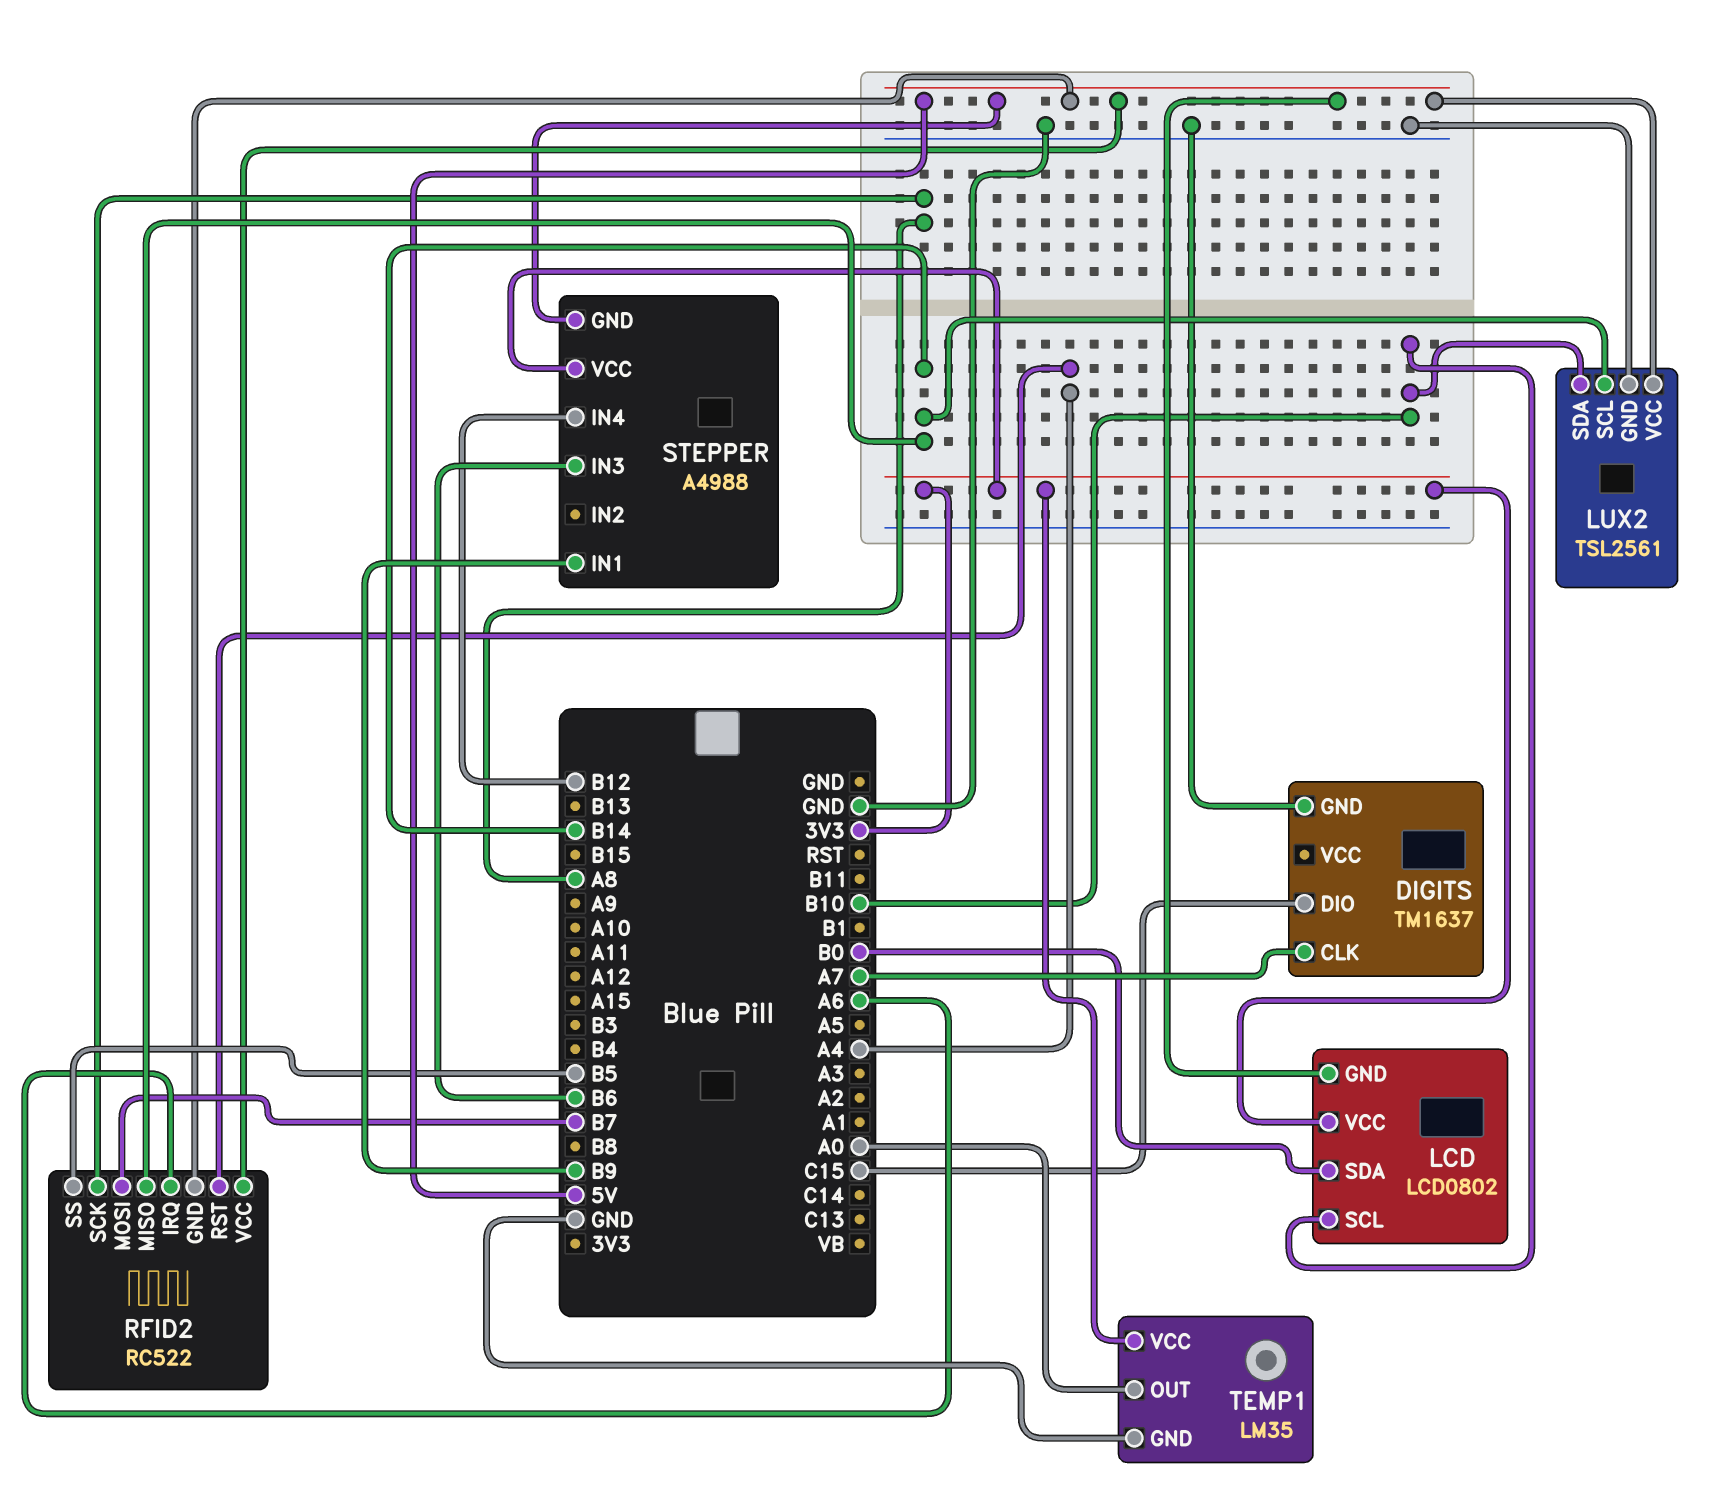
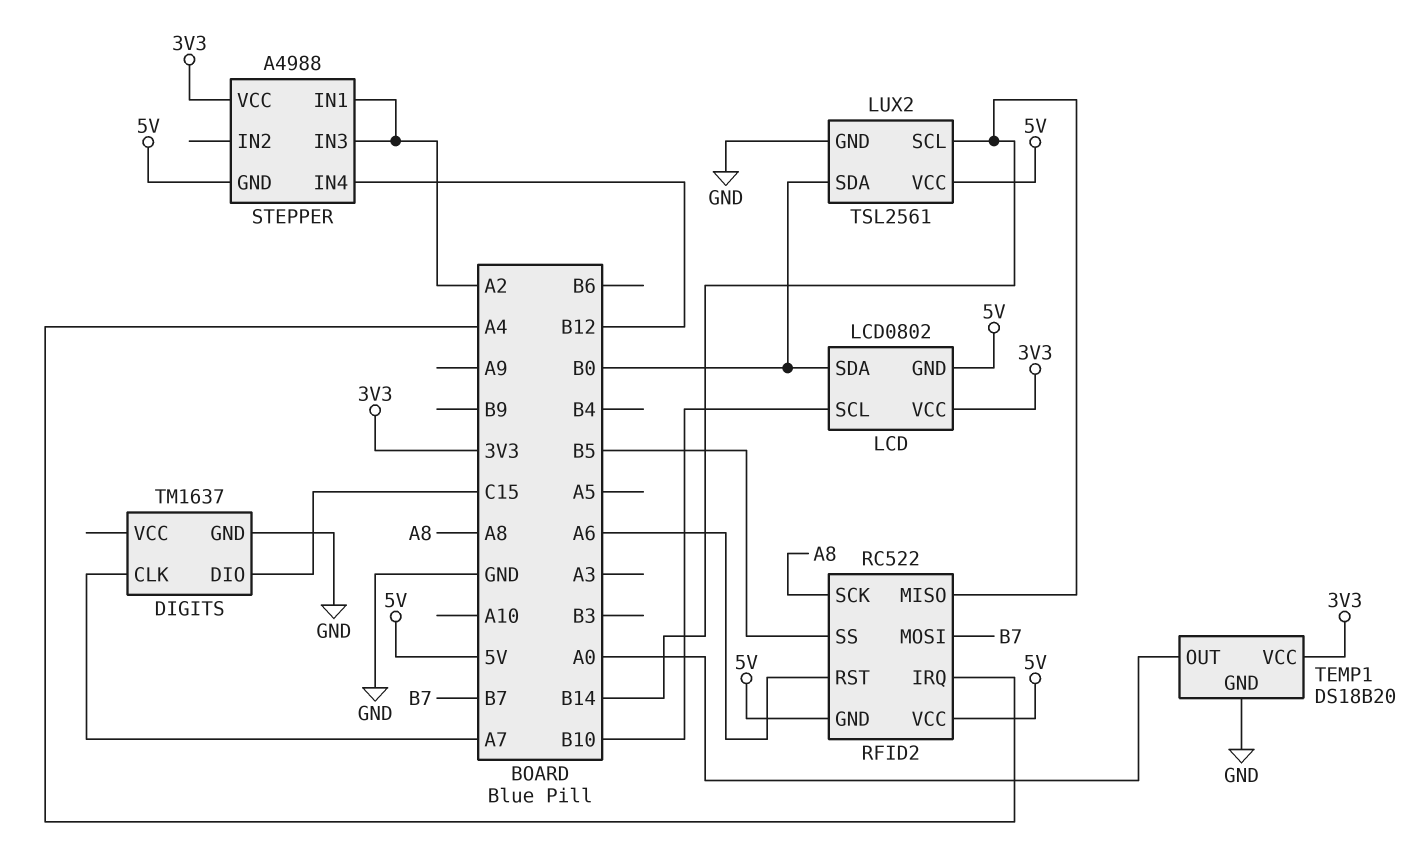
LUX2 pin SDA: B10 -> B0
RFID2 pin IRQ: A6 -> A4
RFID2 pin RST: A4 -> A6
STEPPER pin IN1: B9 -> A2
STEPPER pin IN3: B6 -> A2
TEMP1: LM35 -> DS18B20

